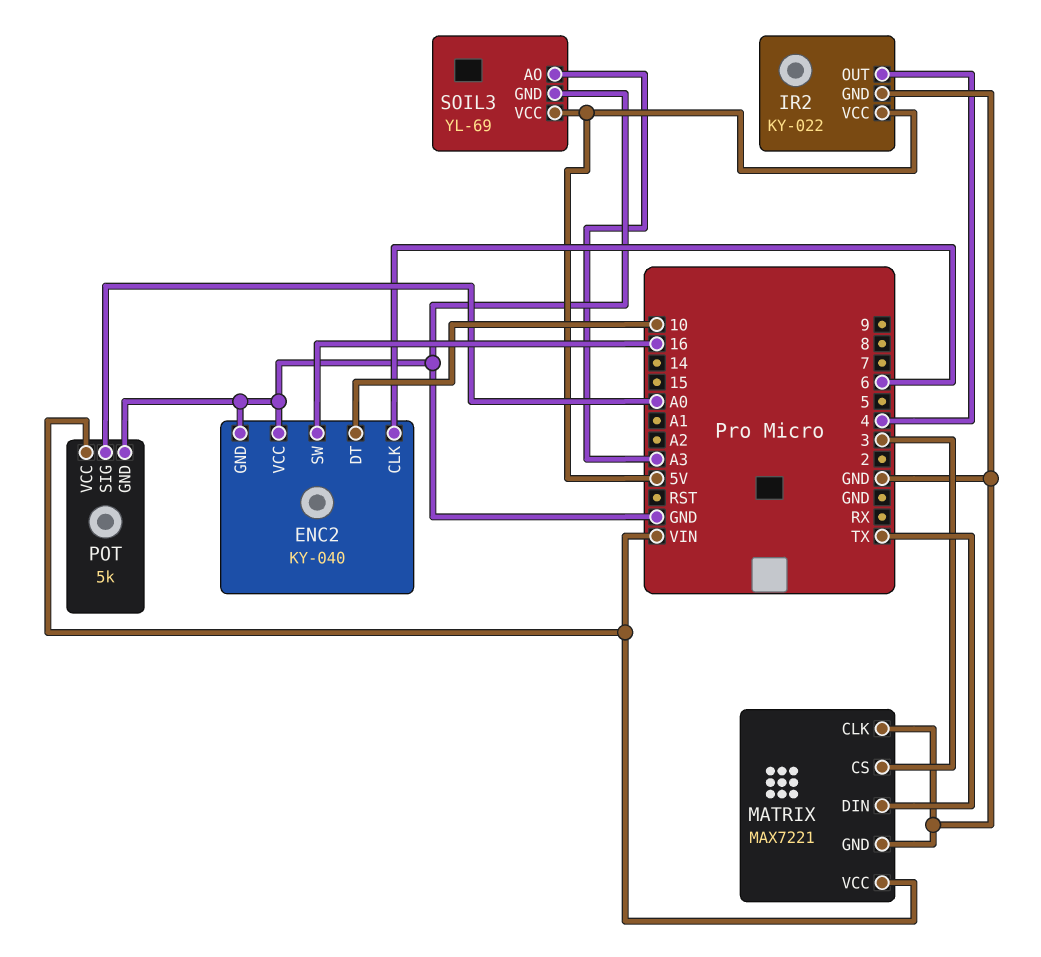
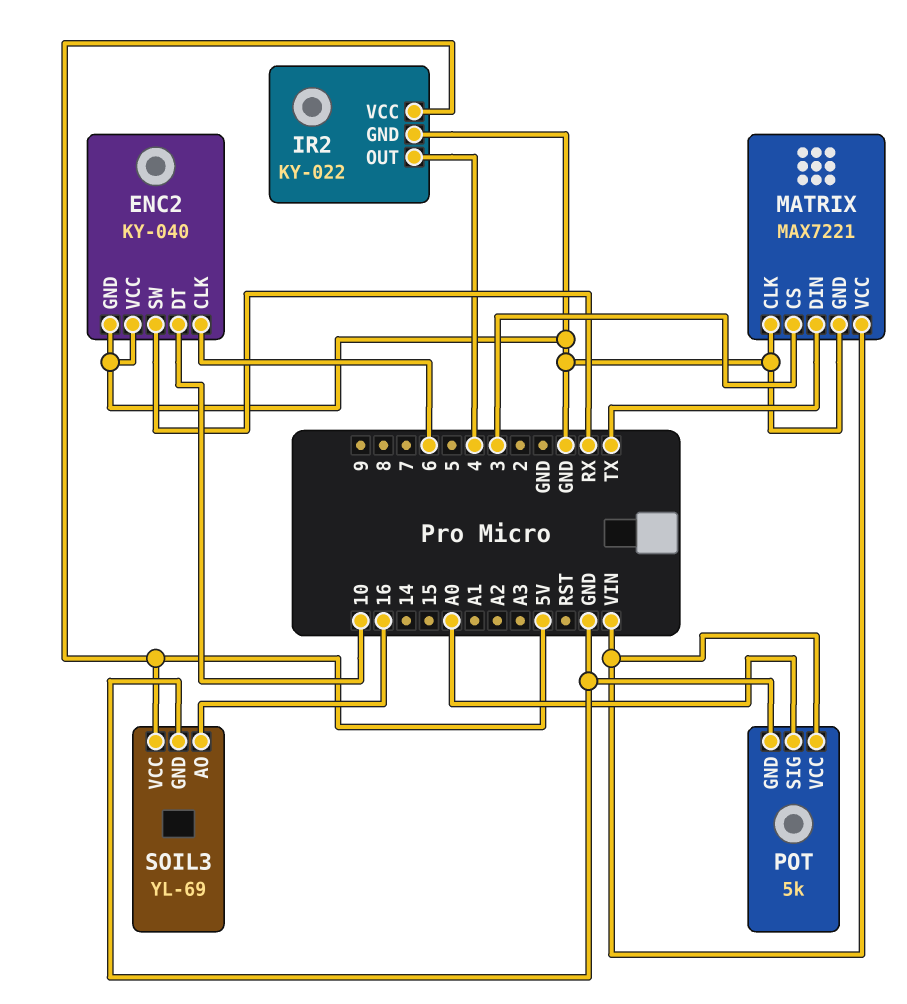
ENC2 pin SW: 16 -> RX
SOIL3 pin AO: A3 -> 16

